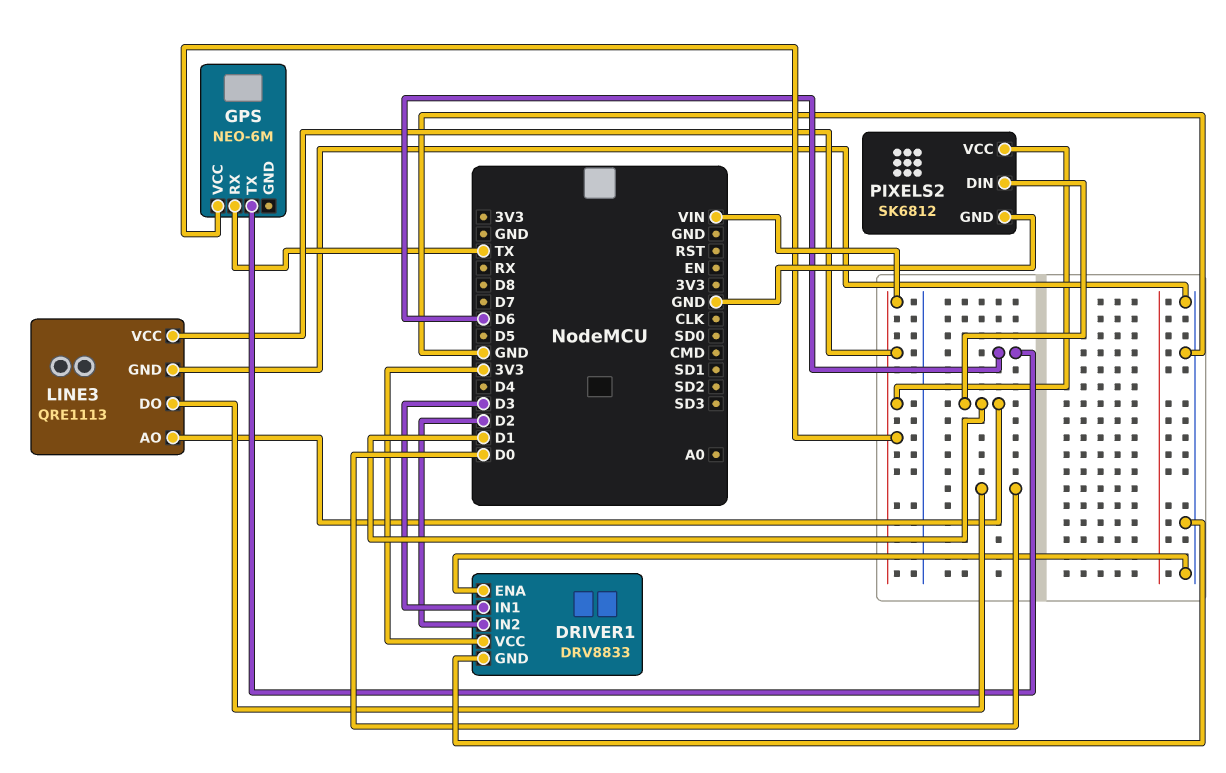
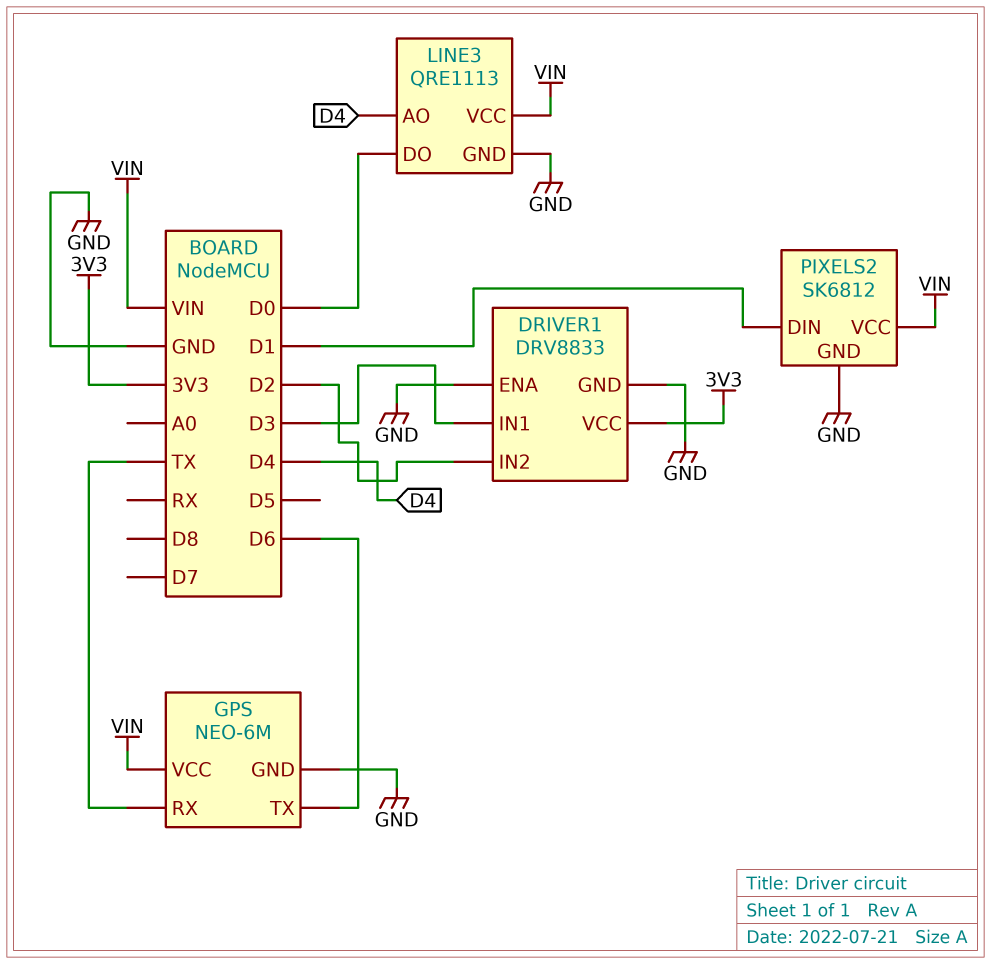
GPS pin GND: none -> GND
LINE3 pin AO: D1 -> D4

